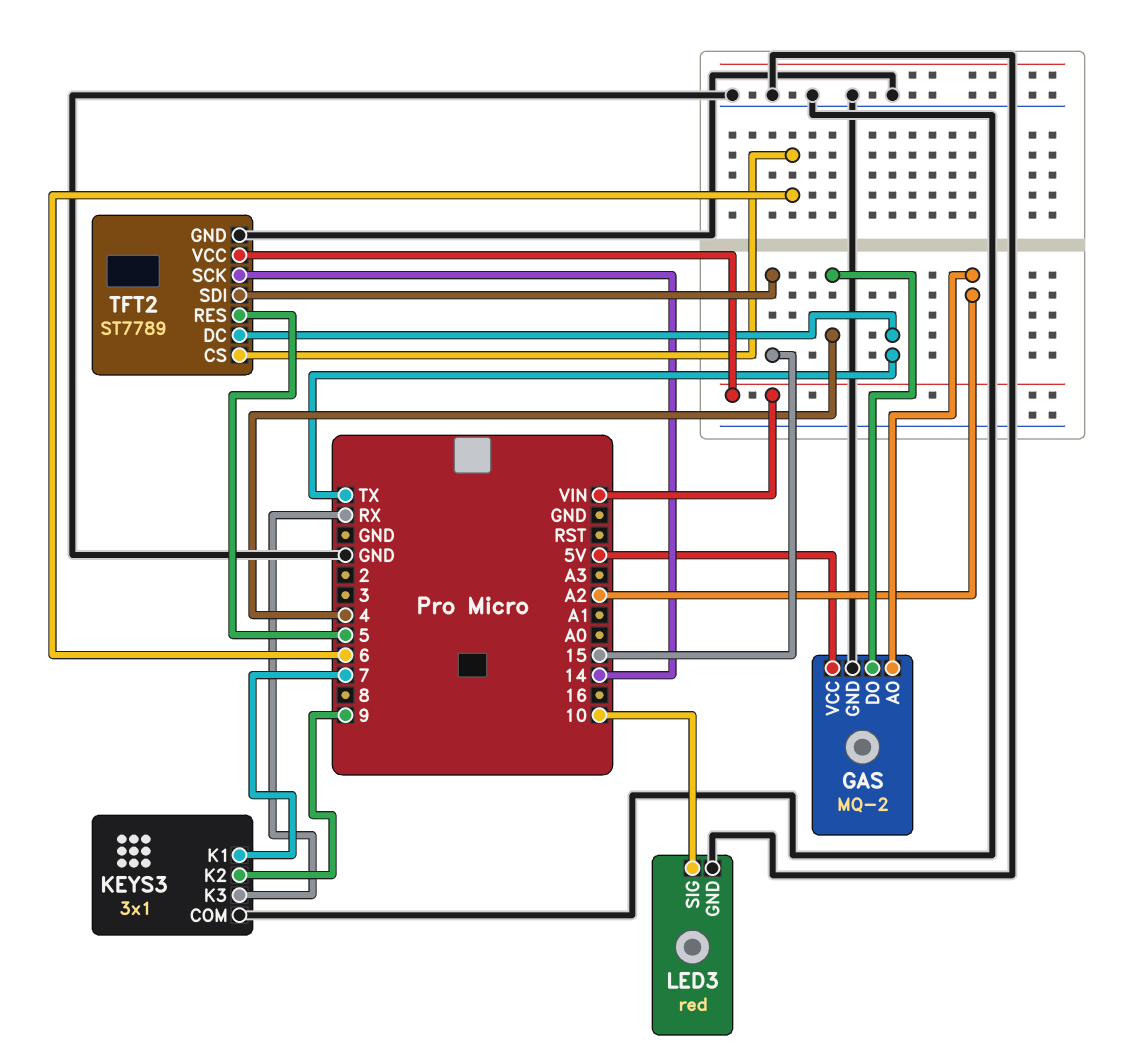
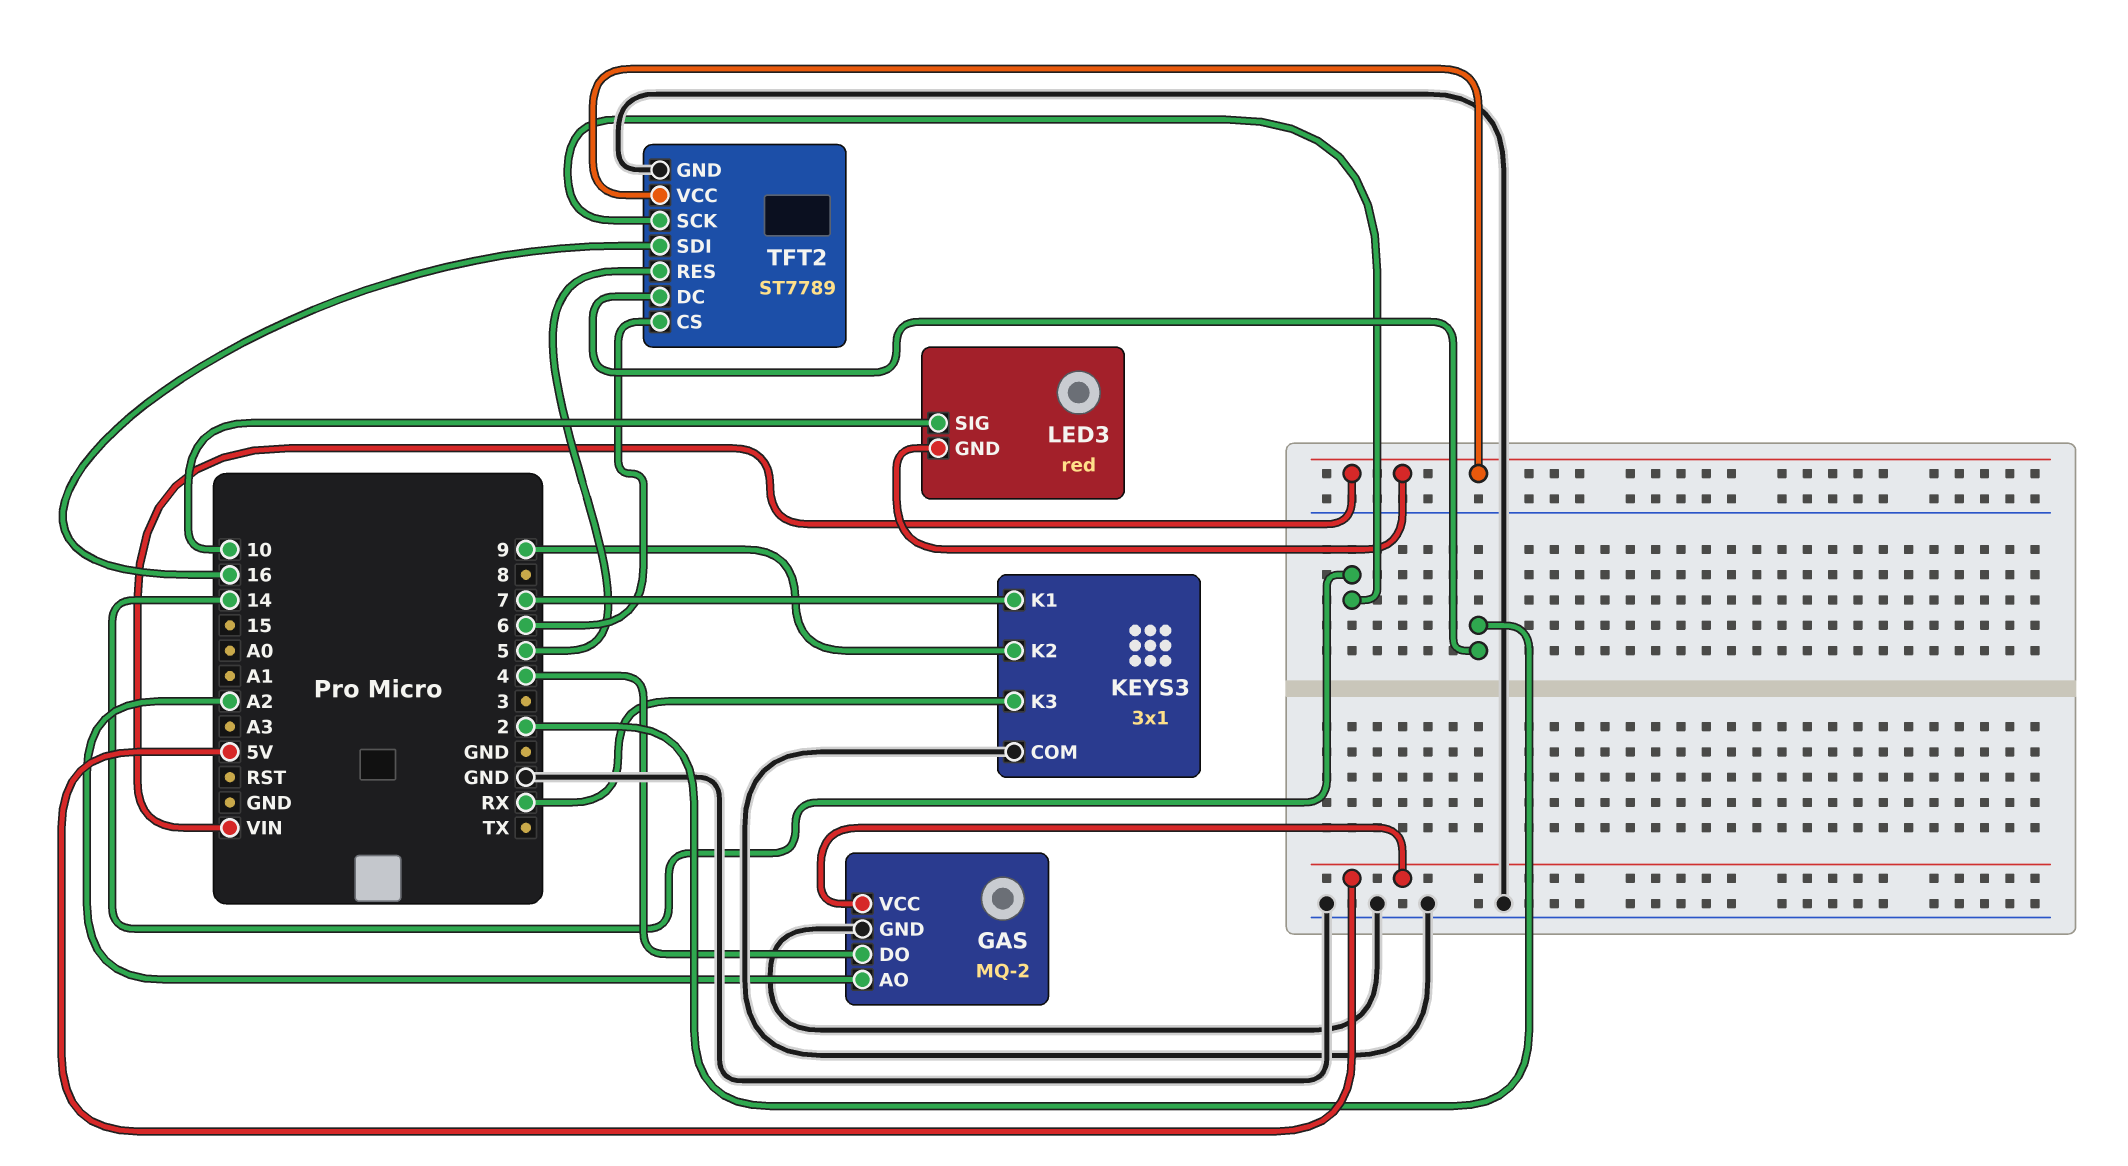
LED3 pin GND: GND -> VIN
TFT2 pin DC: TX -> 2
TFT2 pin SDI: 15 -> 16

